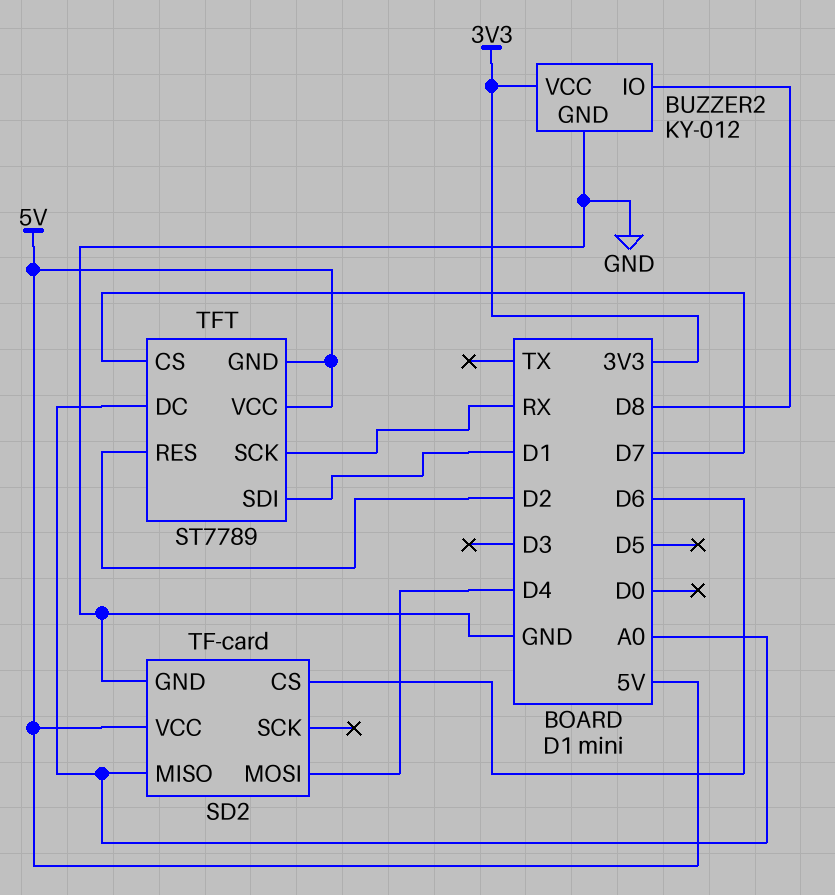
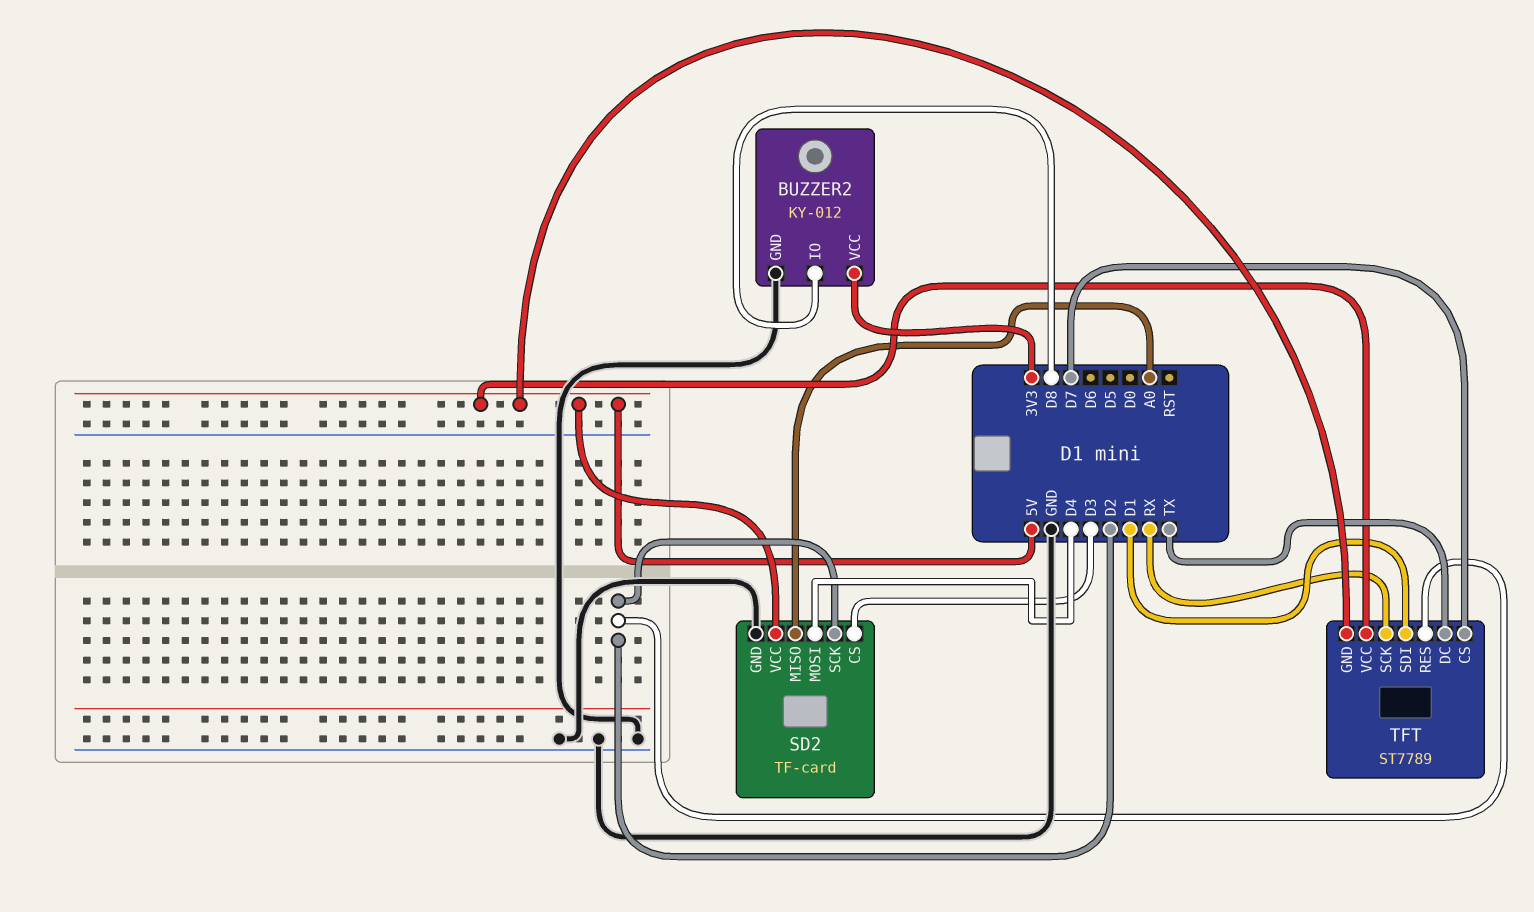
SD2 pin CS: D6 -> D3
SD2 pin SCK: none -> D2
TFT pin DC: A0 -> TX

